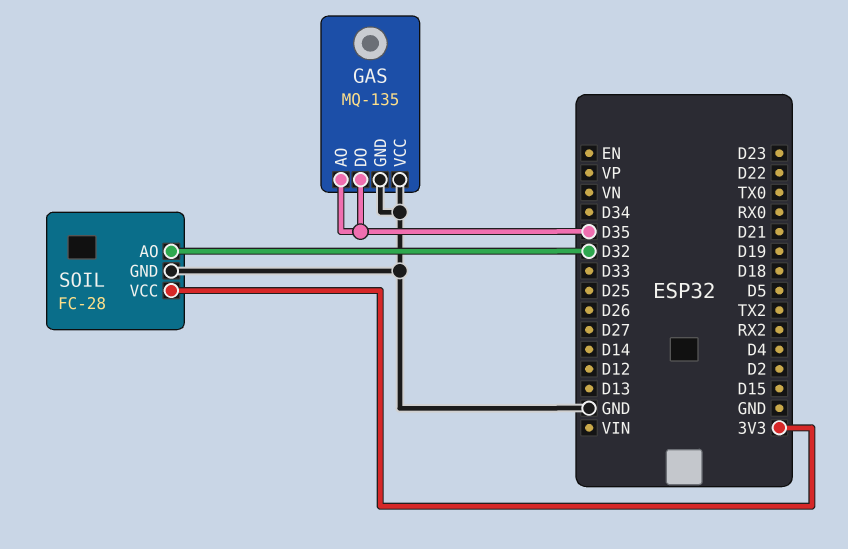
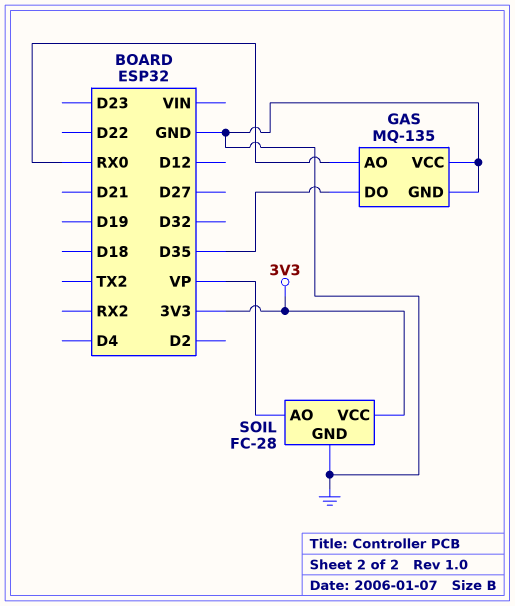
GAS pin AO: D35 -> RX0
SOIL pin AO: D32 -> VP

